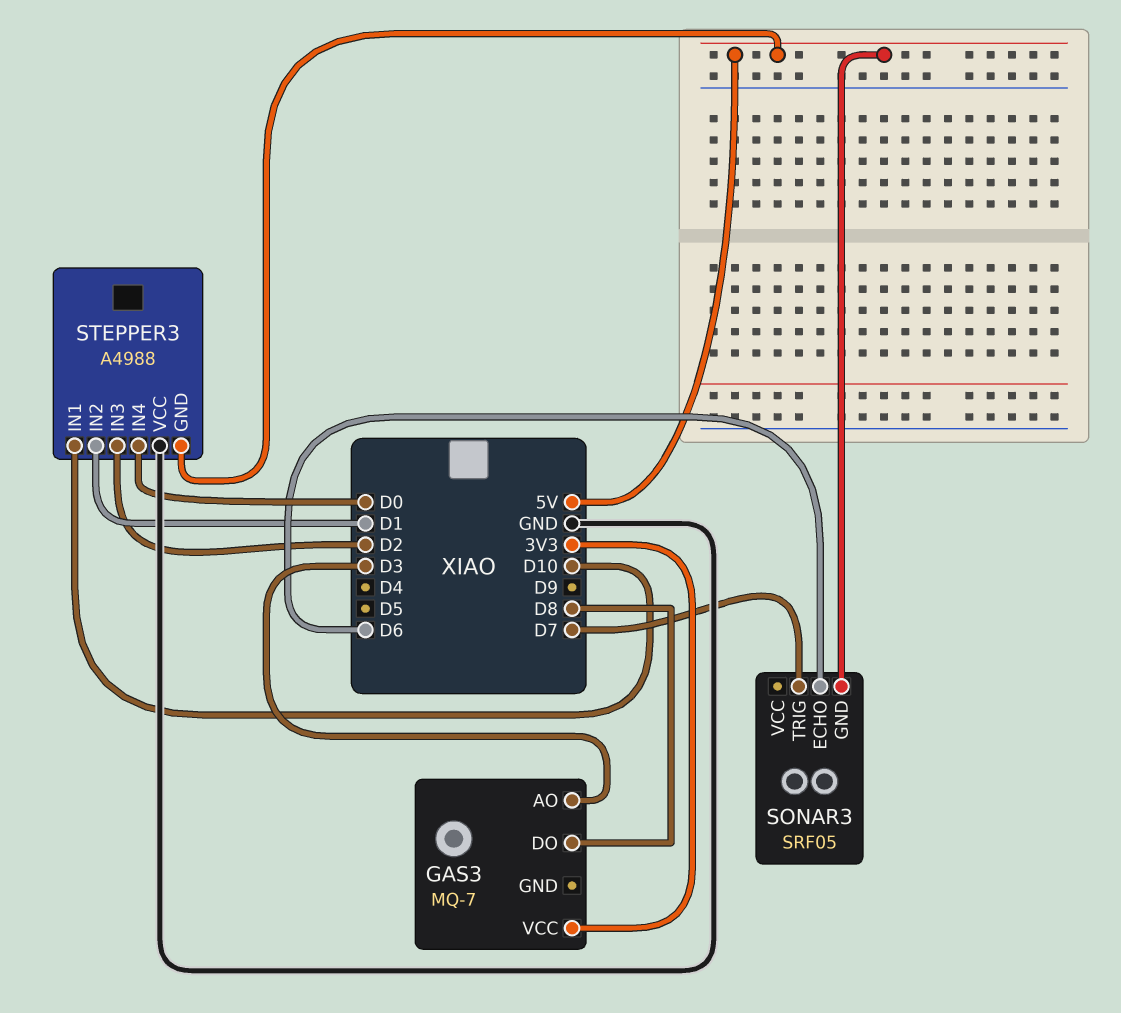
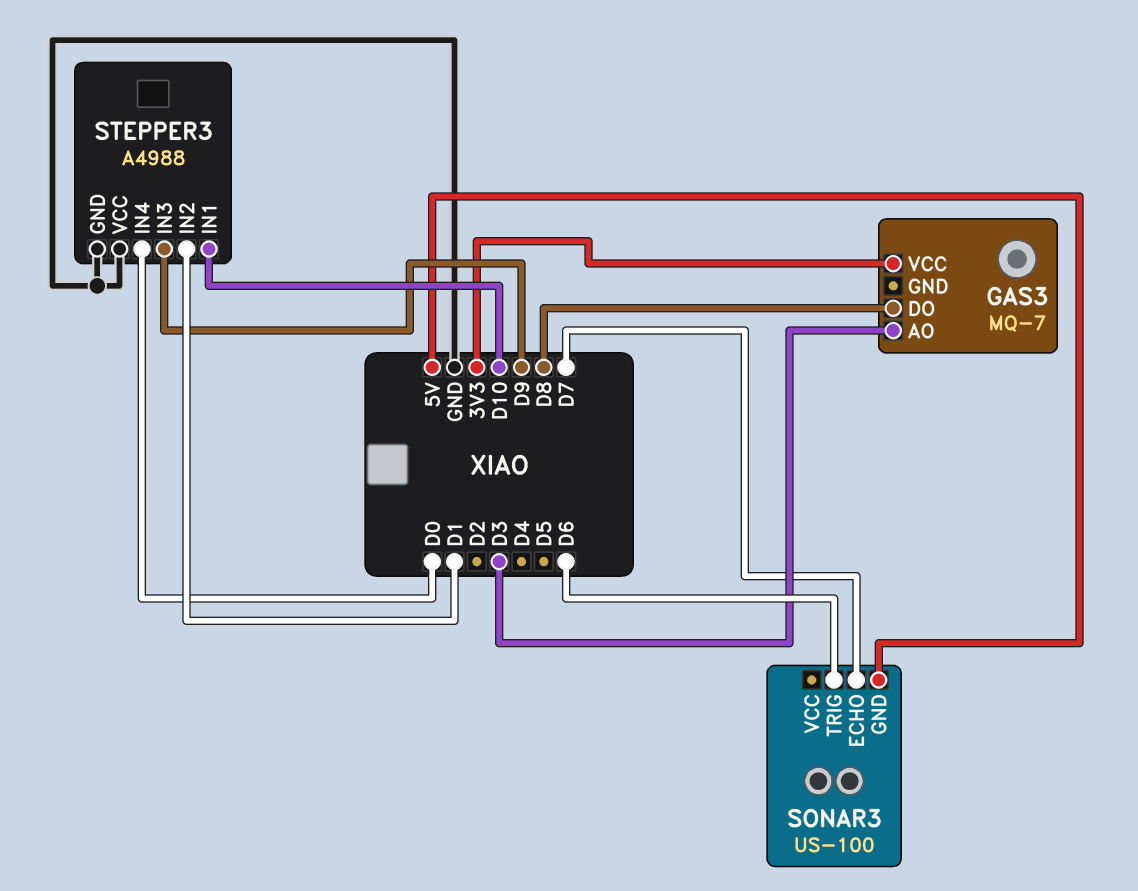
SONAR3: SRF05 -> US-100
SONAR3 pin ECHO: D6 -> D7
SONAR3 pin TRIG: D7 -> D6
STEPPER3 pin GND: 5V -> GND
STEPPER3 pin IN3: D2 -> D9

